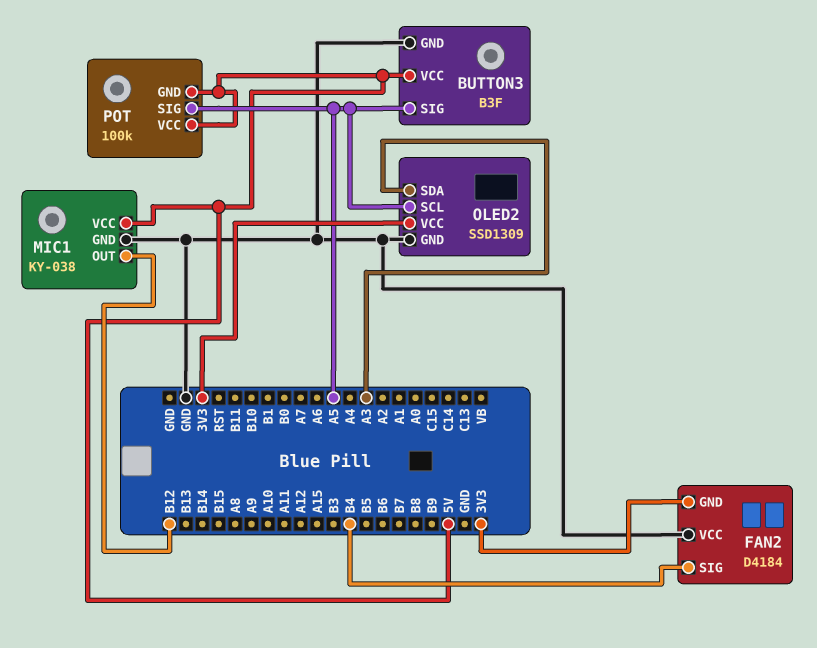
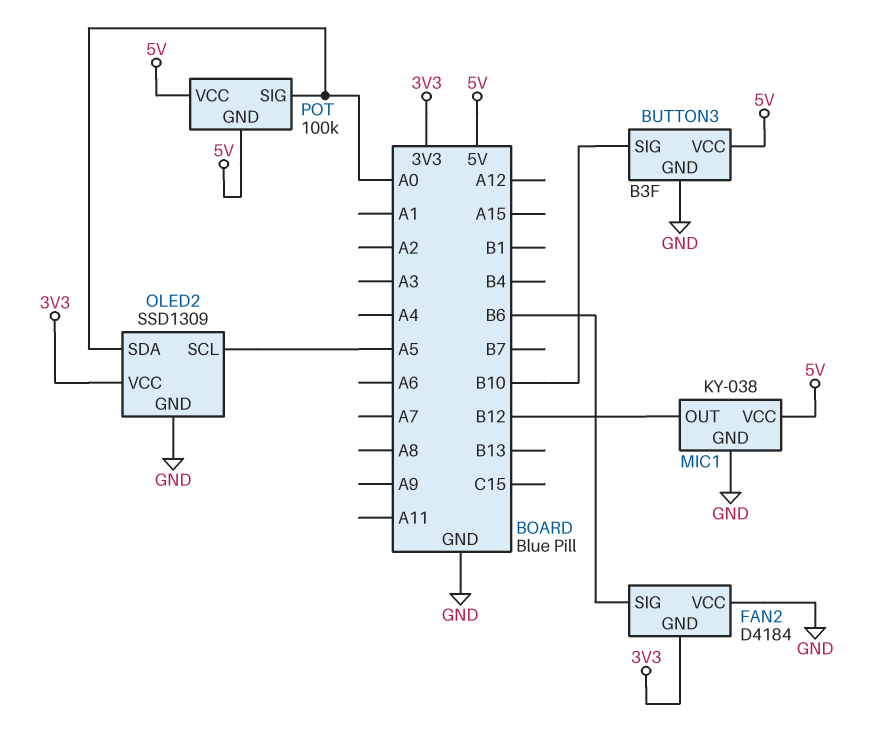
BUTTON3 pin SIG: A5 -> B10
FAN2 pin SIG: B4 -> B6
OLED2 pin SDA: A3 -> A0
POT pin SIG: A5 -> A0

